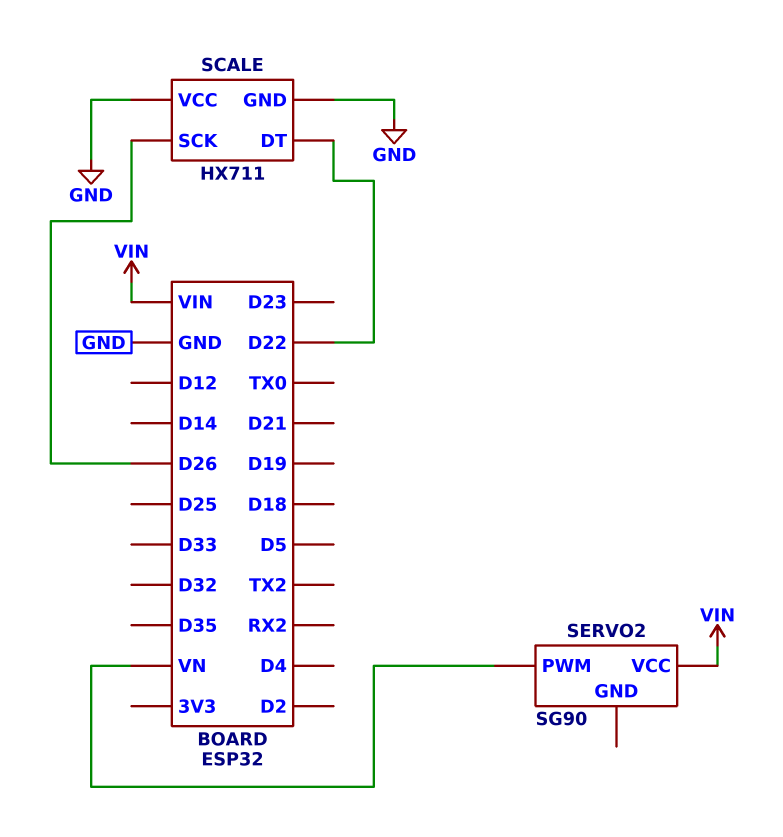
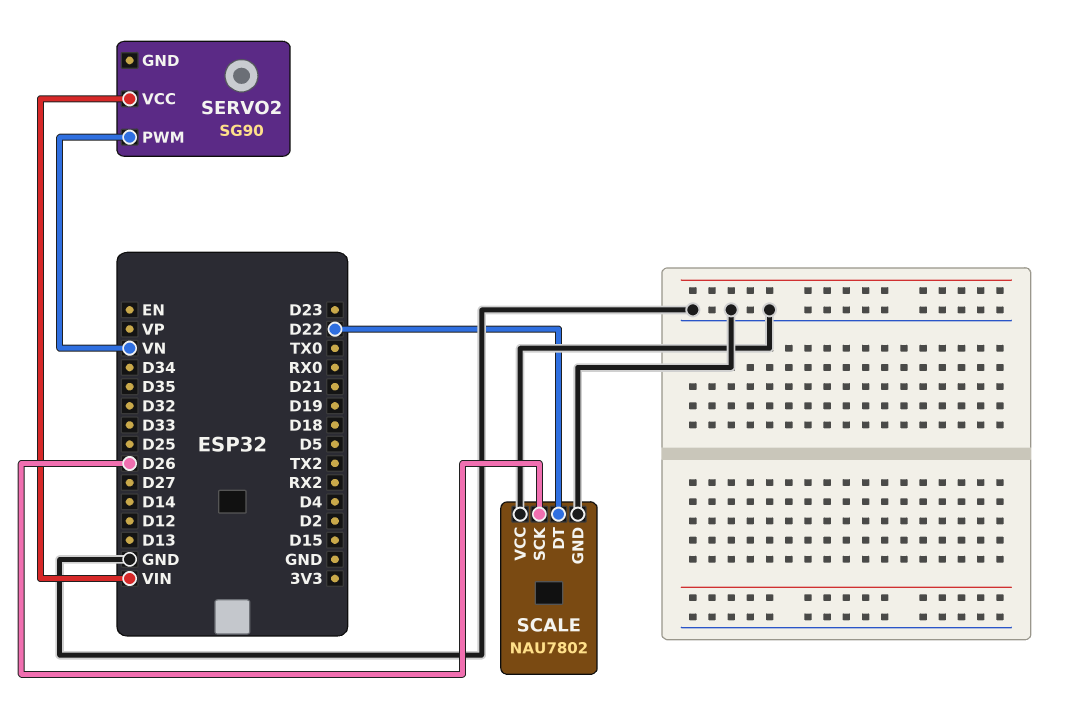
SCALE: HX711 -> NAU7802

